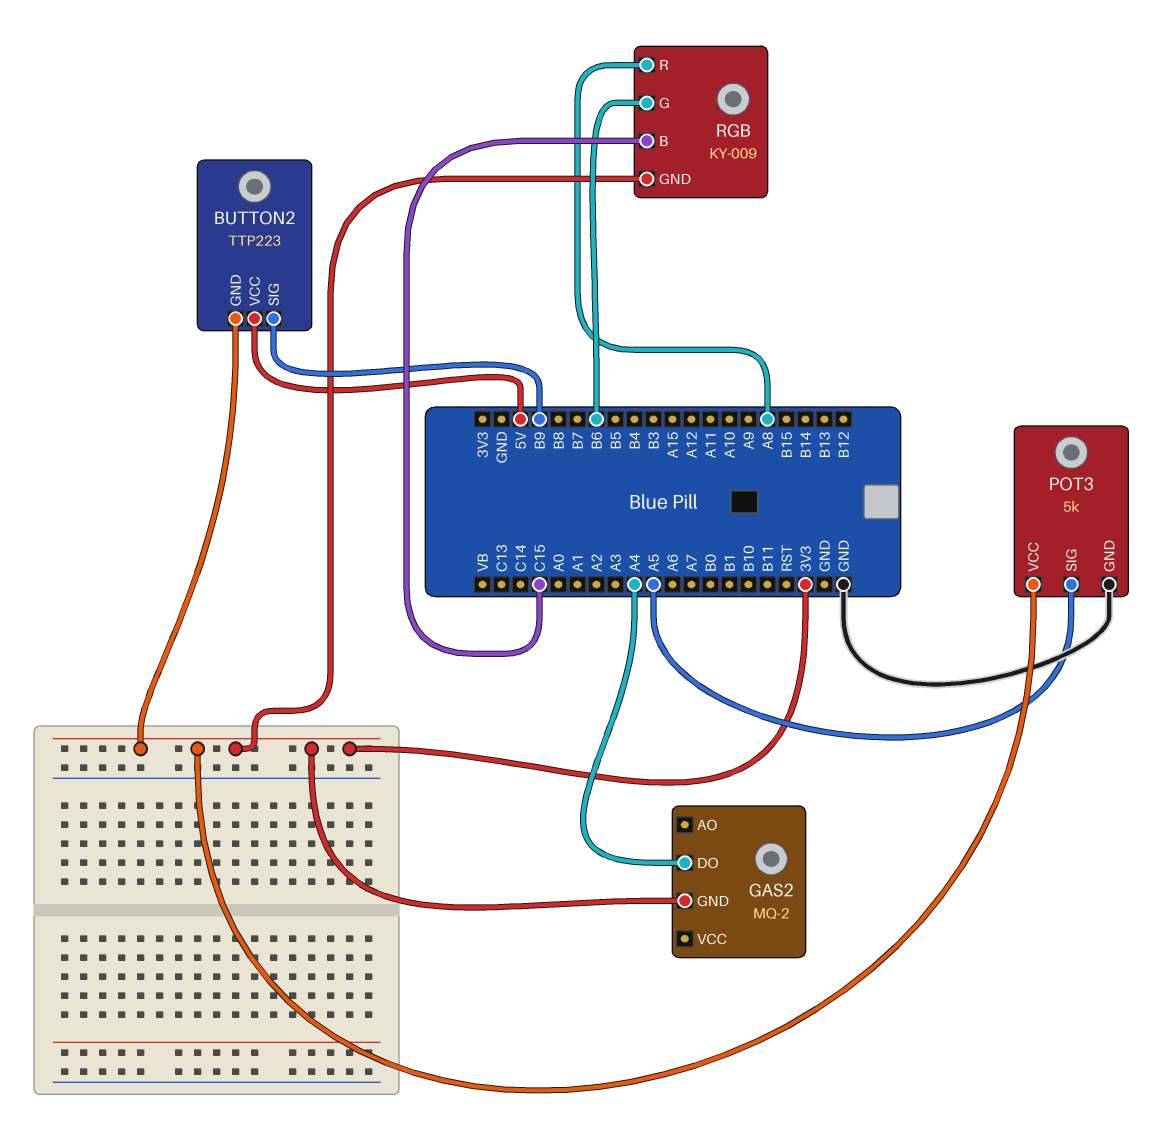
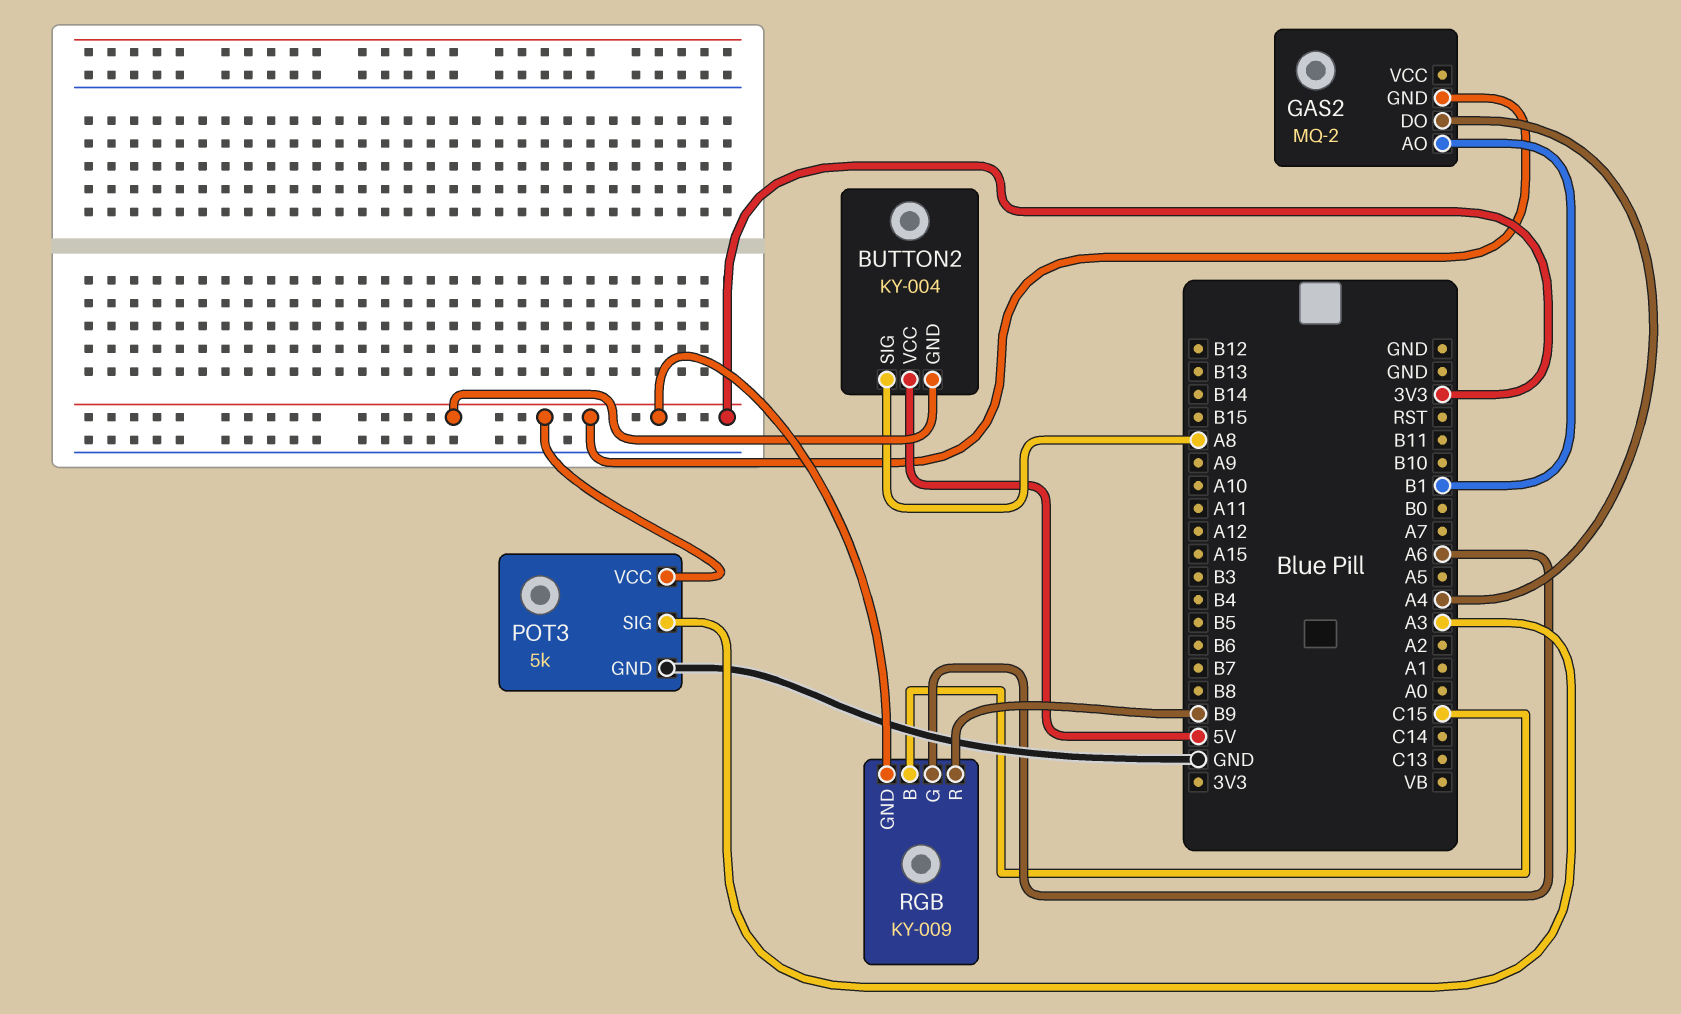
BUTTON2: TTP223 -> KY-004
BUTTON2 pin SIG: B9 -> A8
GAS2 pin AO: none -> B1
POT3 pin SIG: A5 -> A3
RGB pin G: B6 -> A6
RGB pin R: A8 -> B9

